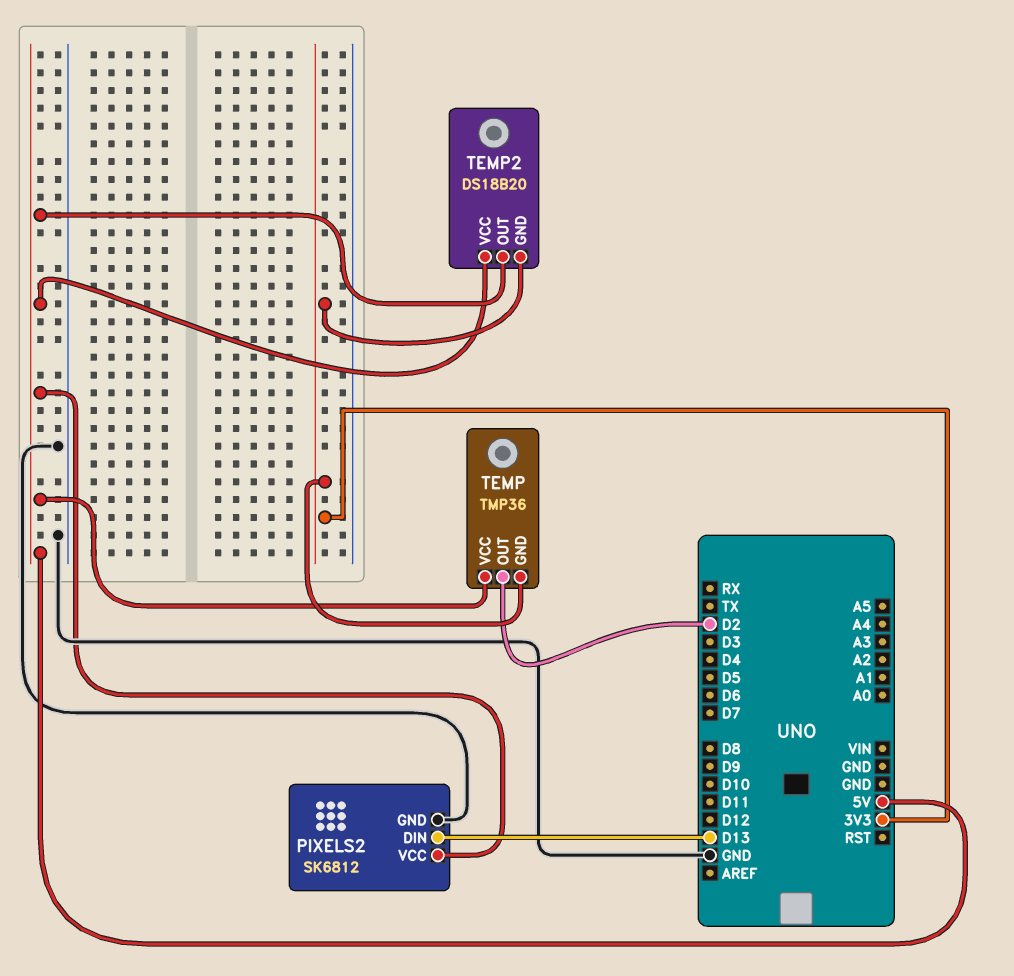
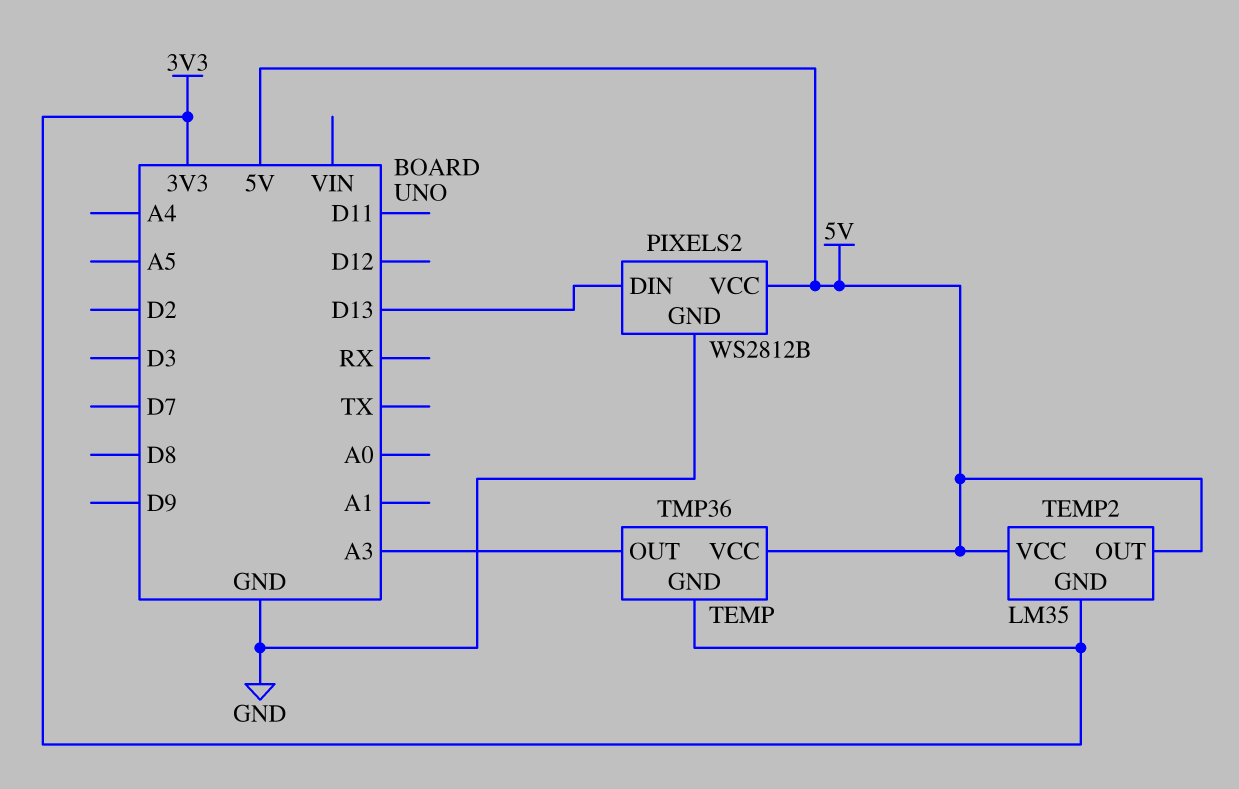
PIXELS2: SK6812 -> WS2812B
TEMP pin OUT: D2 -> A3
TEMP2: DS18B20 -> LM35

